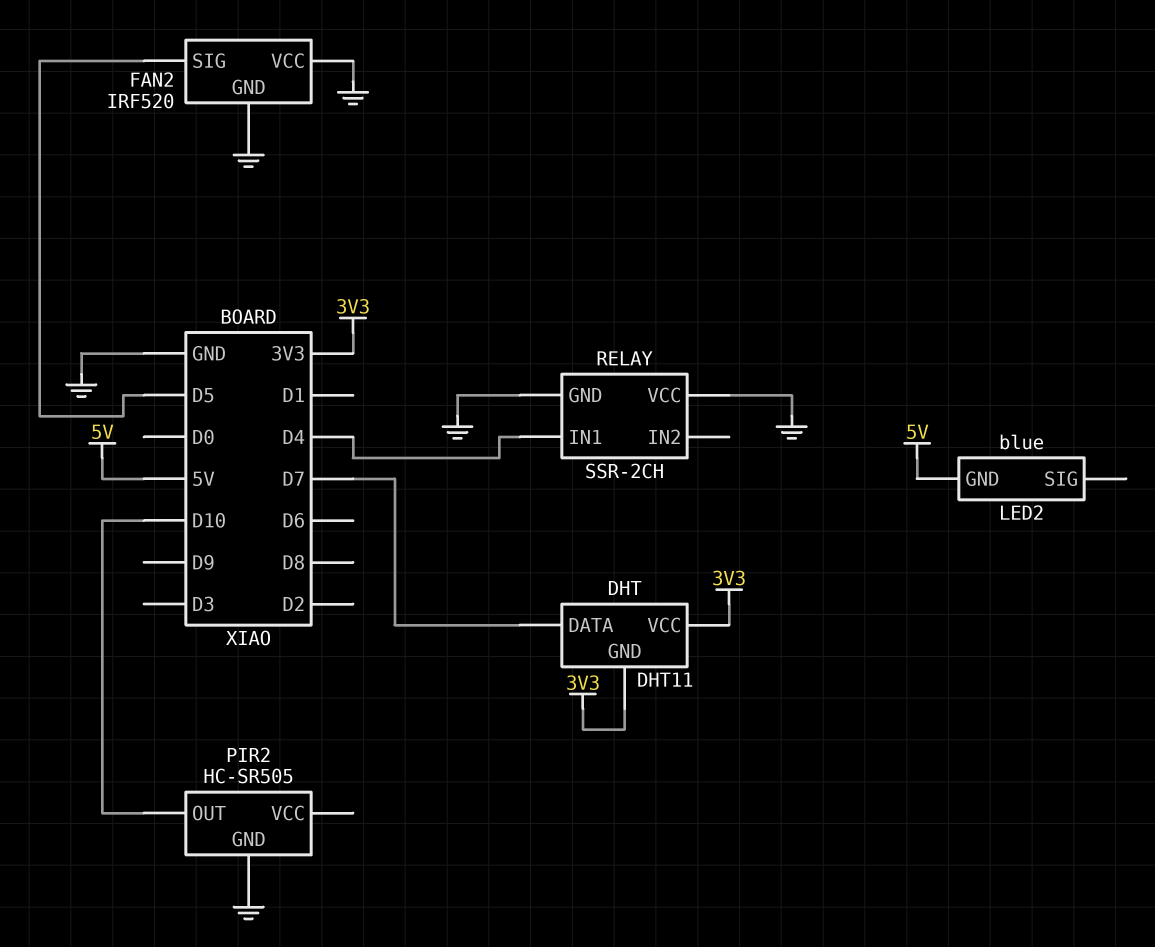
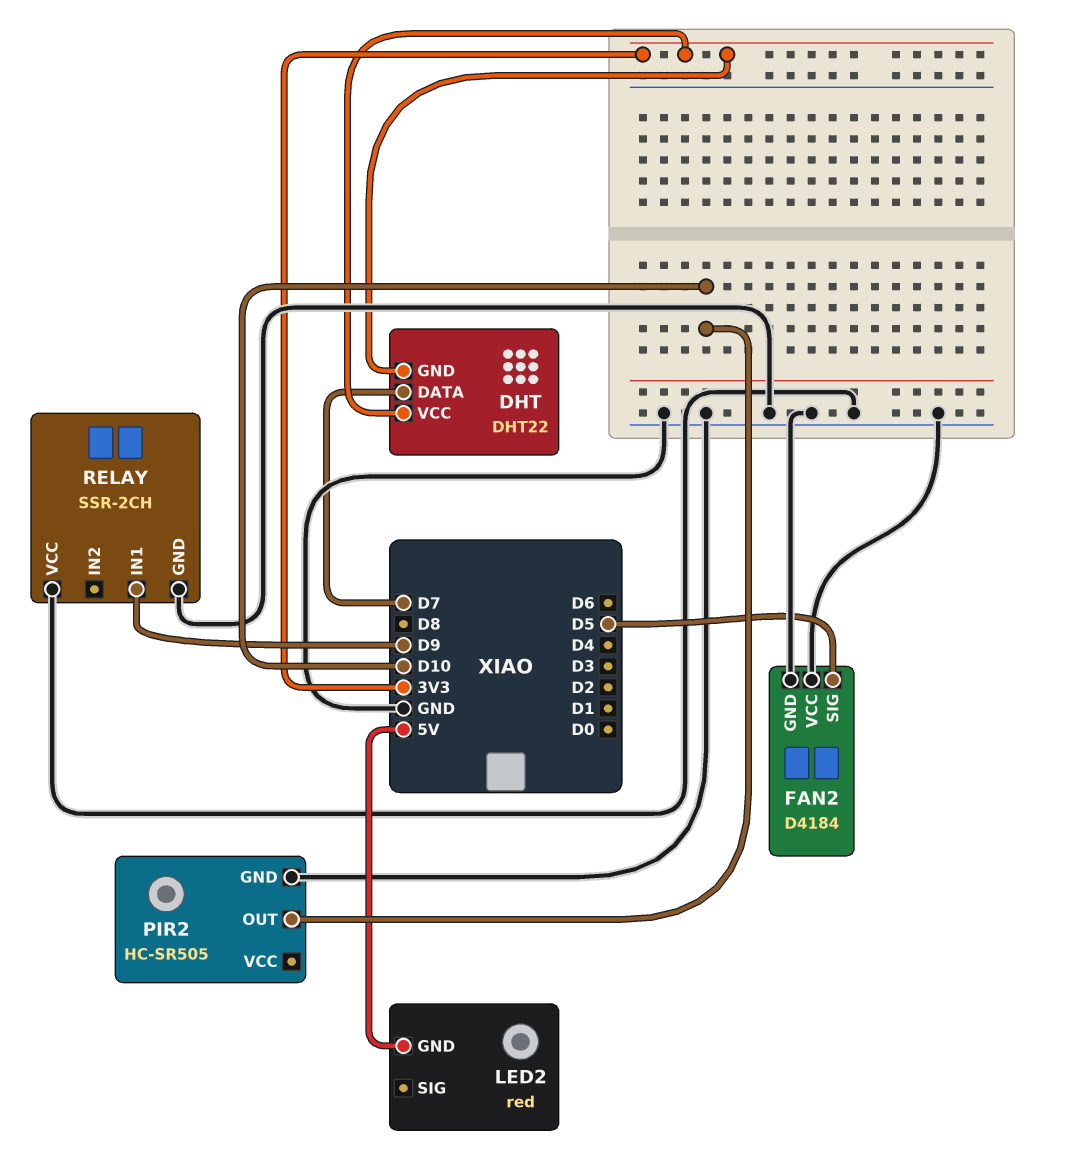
DHT: DHT11 -> DHT22
FAN2: IRF520 -> D4184
LED2: blue -> red
RELAY pin IN1: D4 -> D9

